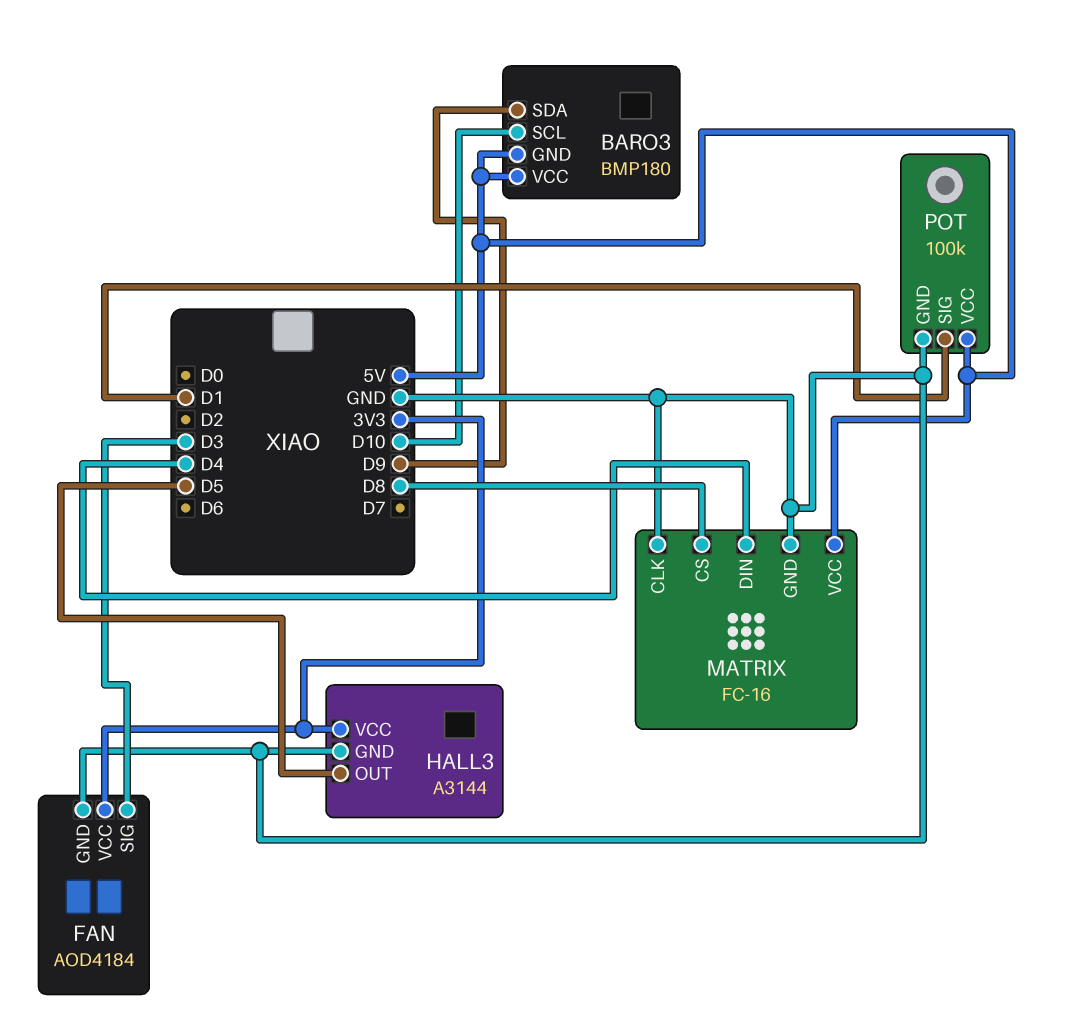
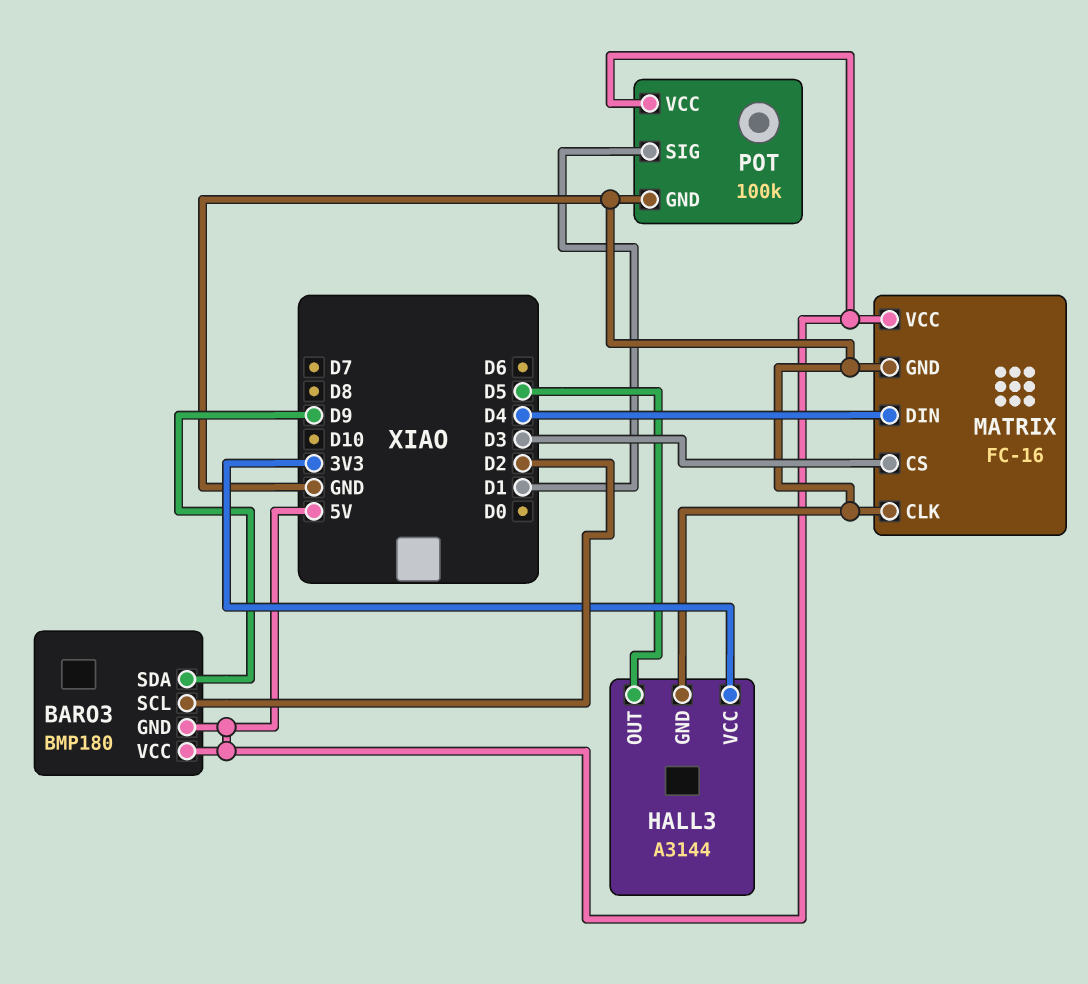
BARO3 pin SCL: D10 -> D2
FAN: AOD4184 -> none
FAN pin GND: GND -> none
FAN pin SIG: D3 -> none
FAN pin VCC: 3V3 -> none
MATRIX pin CS: D8 -> D3

